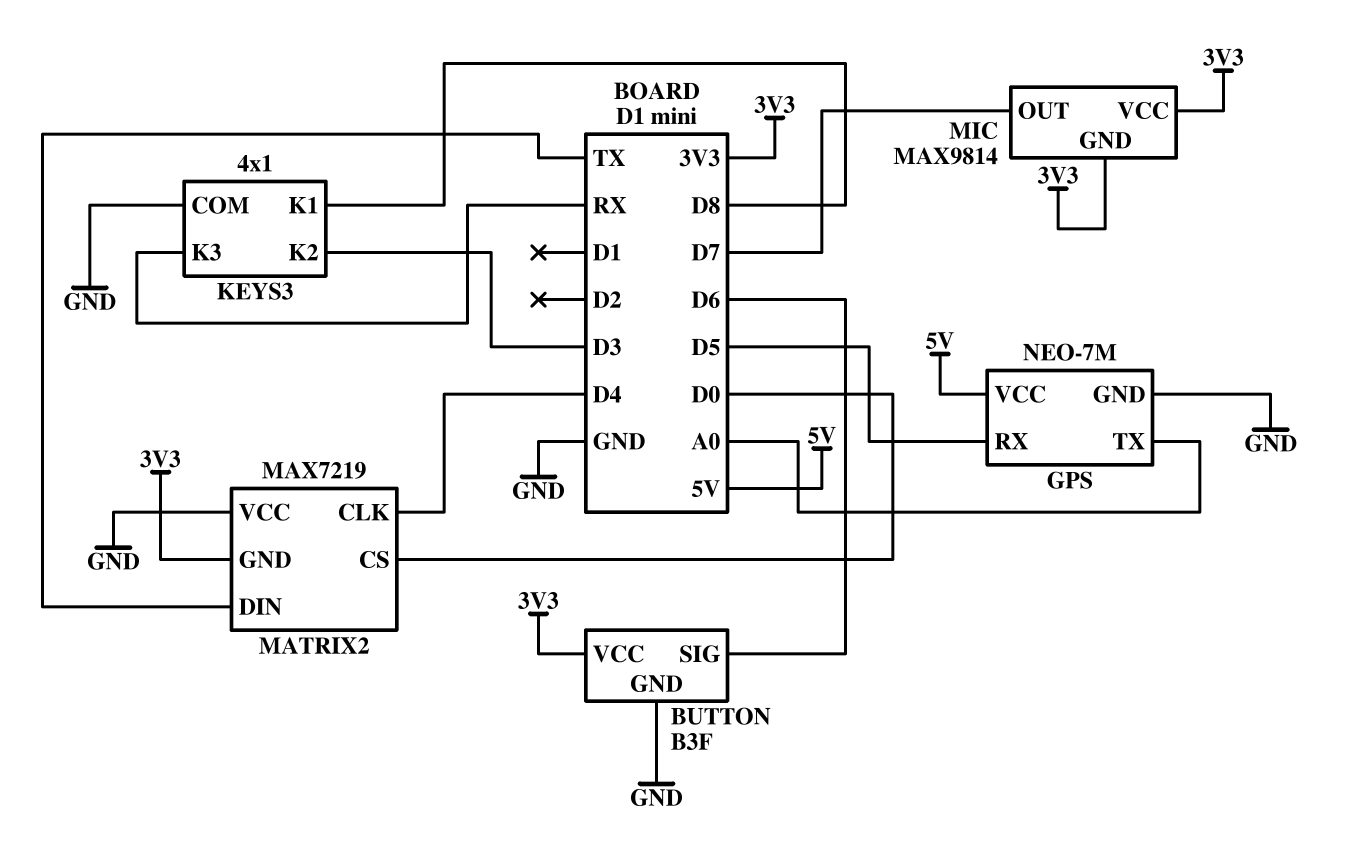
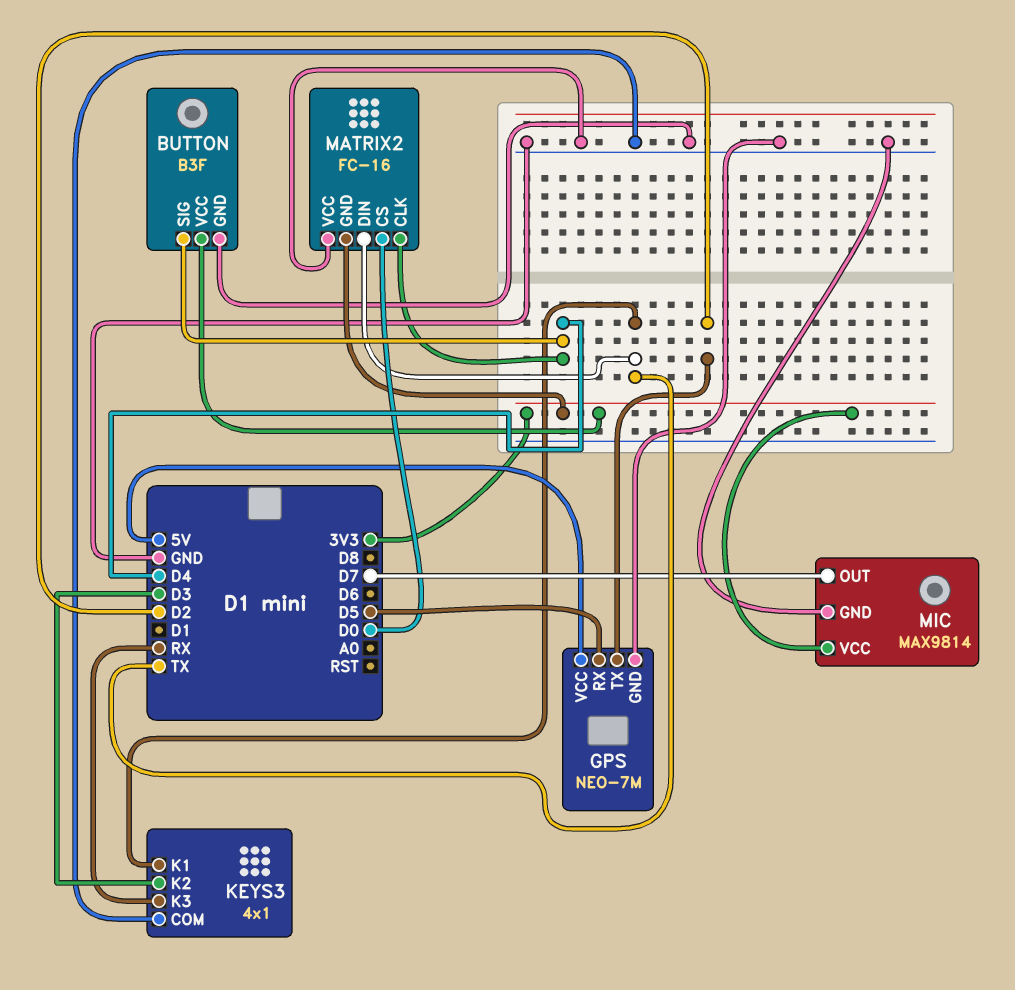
BUTTON pin SIG: D6 -> D4
GPS pin TX: A0 -> D2
KEYS3 pin K1: D8 -> TX
MATRIX2: MAX7219 -> FC-16
MIC pin GND: 3V3 -> GND

